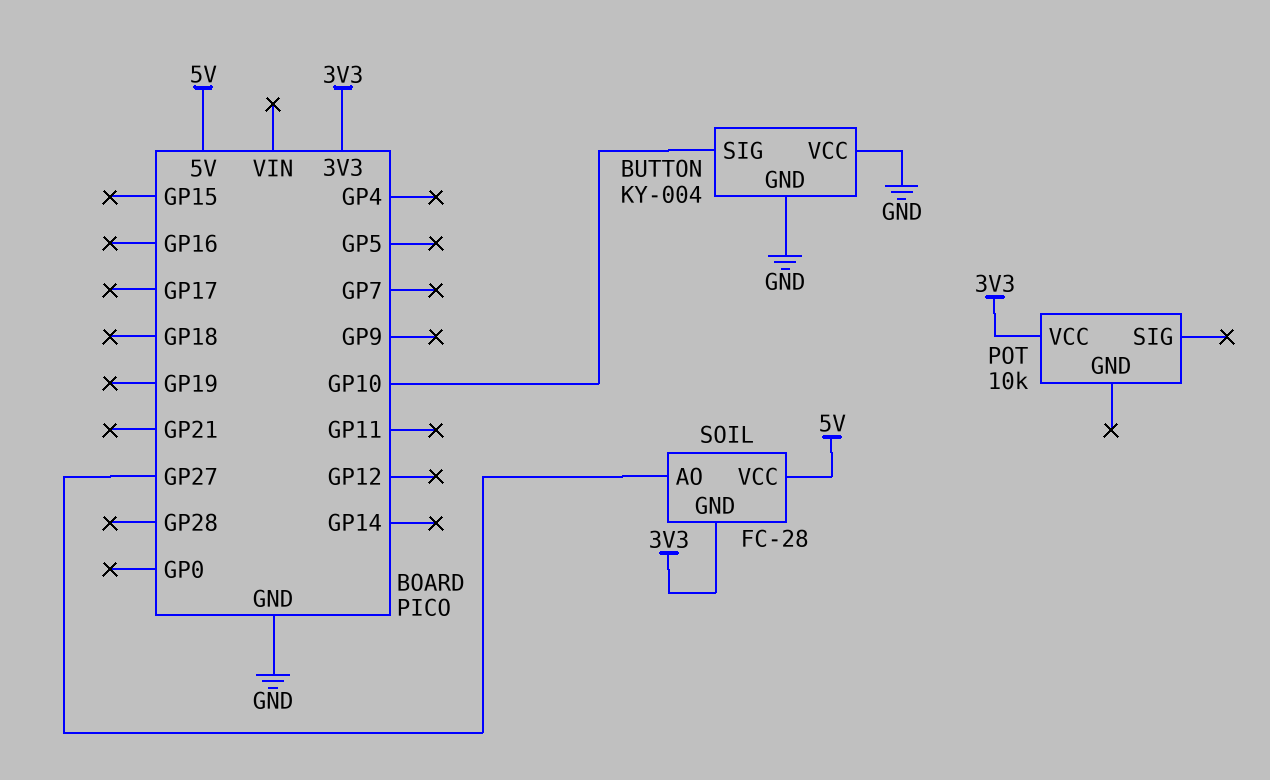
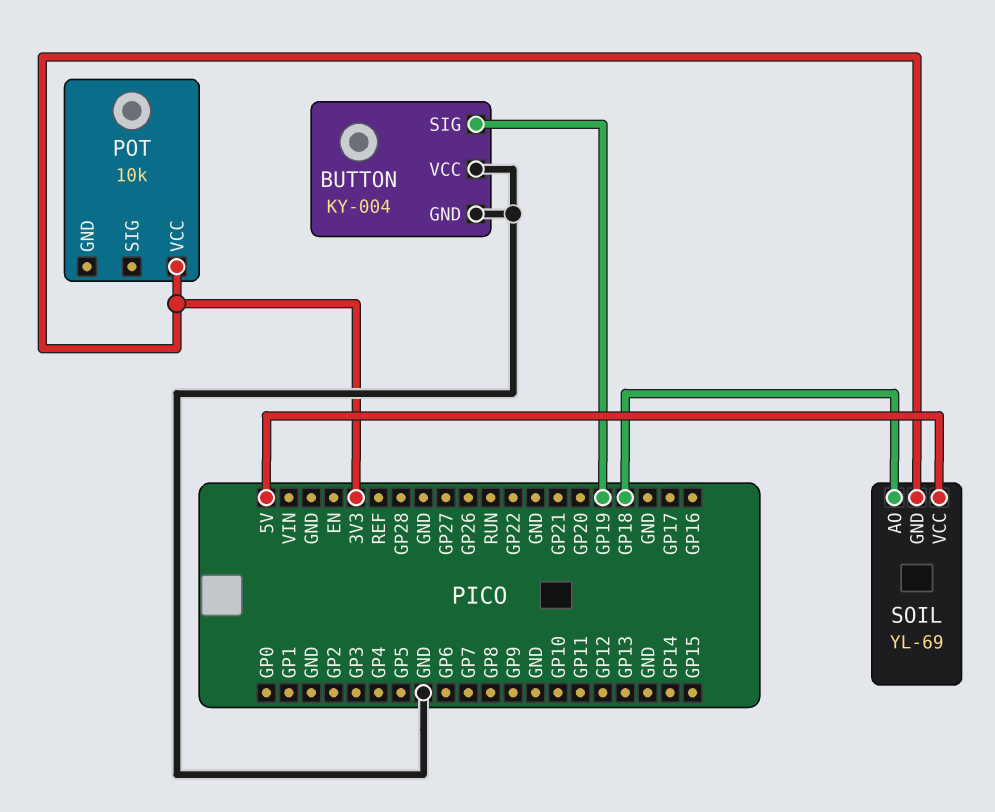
BUTTON pin SIG: GP10 -> GP19
SOIL: FC-28 -> YL-69
SOIL pin AO: GP27 -> GP18

